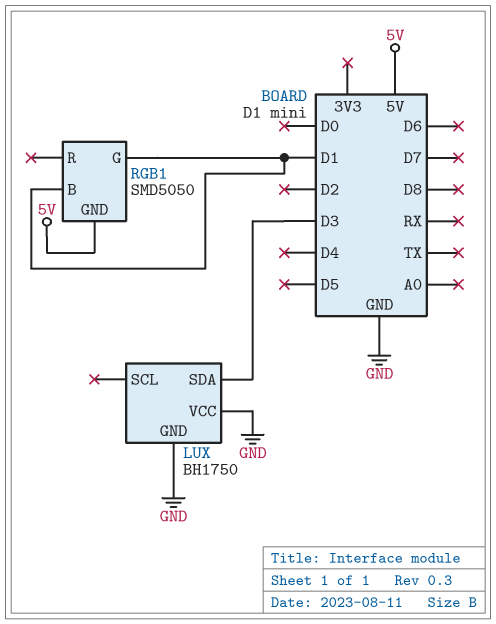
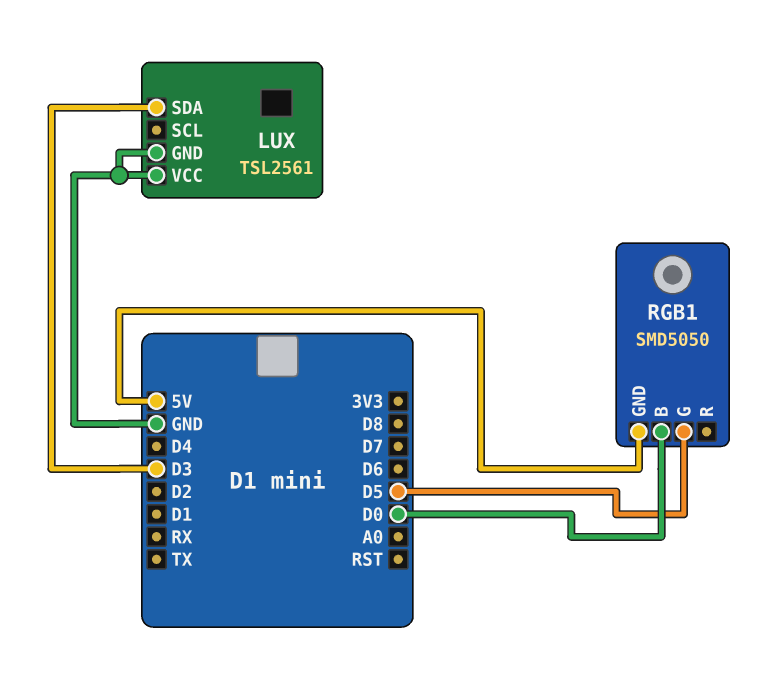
LUX: BH1750 -> TSL2561
RGB1 pin B: D1 -> D0
RGB1 pin G: D1 -> D5

